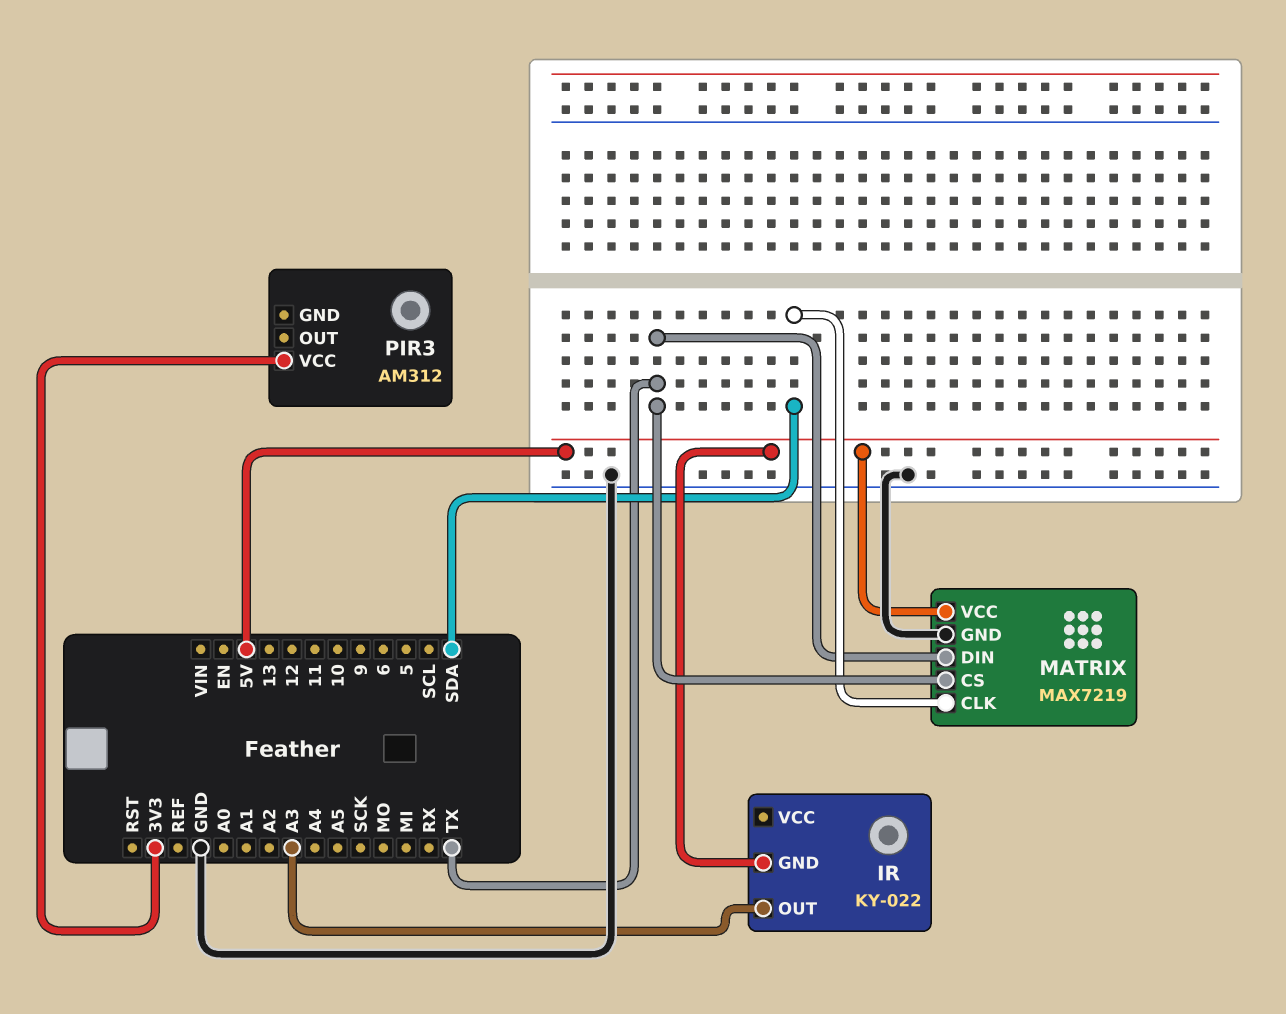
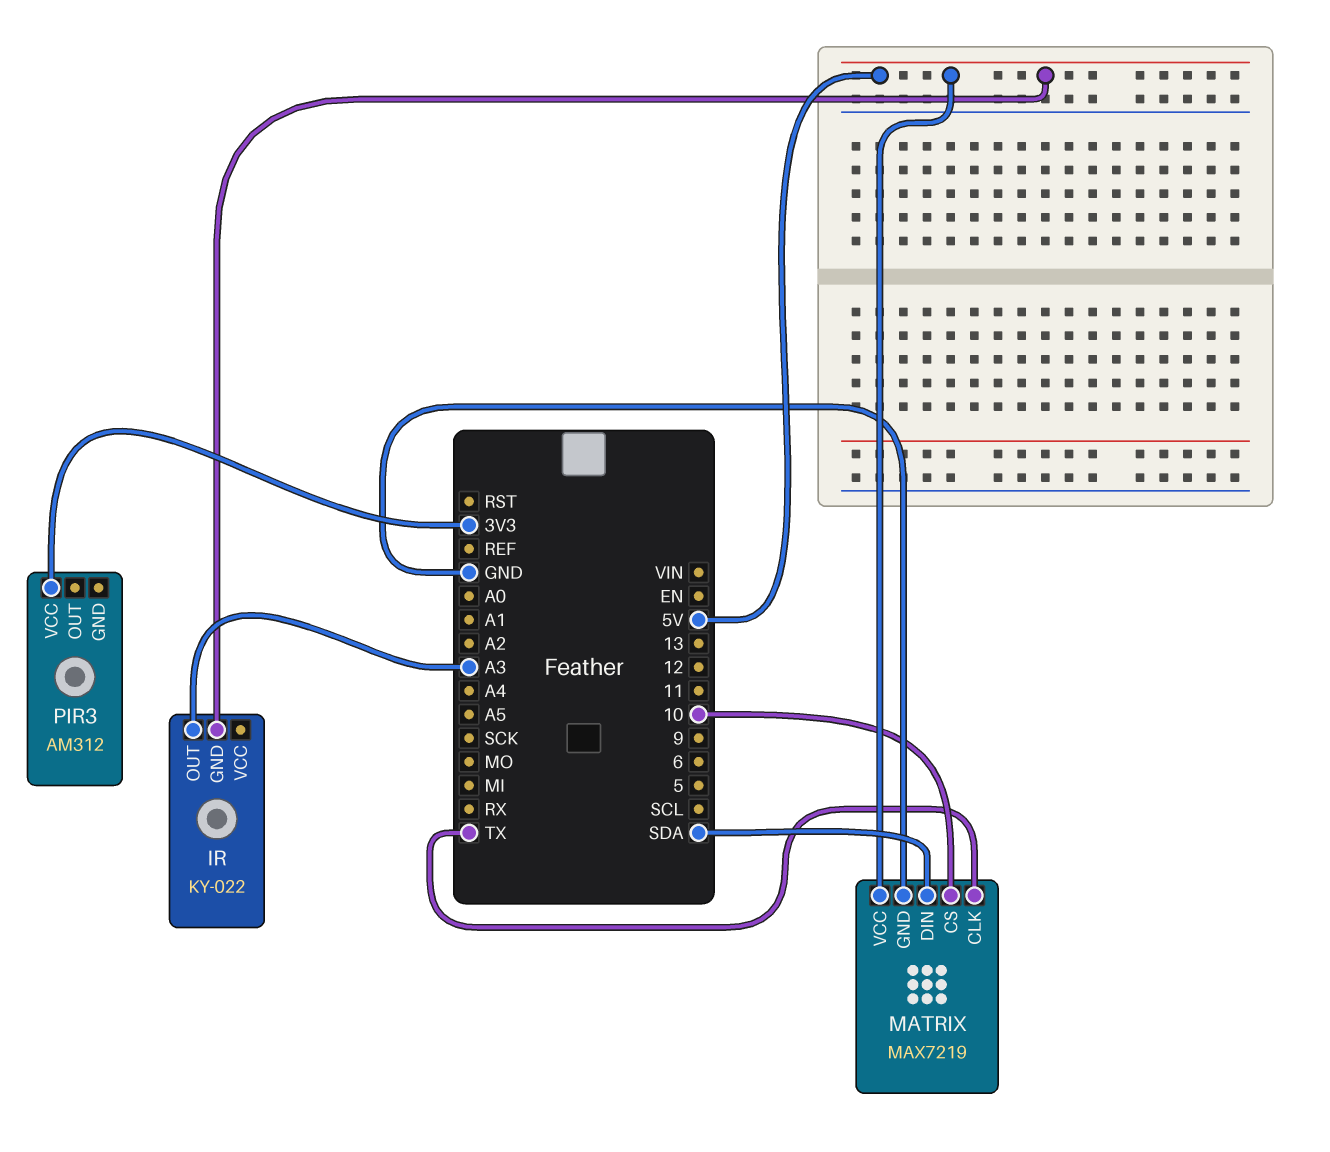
MATRIX pin CLK: SDA -> TX
MATRIX pin CS: TX -> 10
MATRIX pin DIN: TX -> SDA

